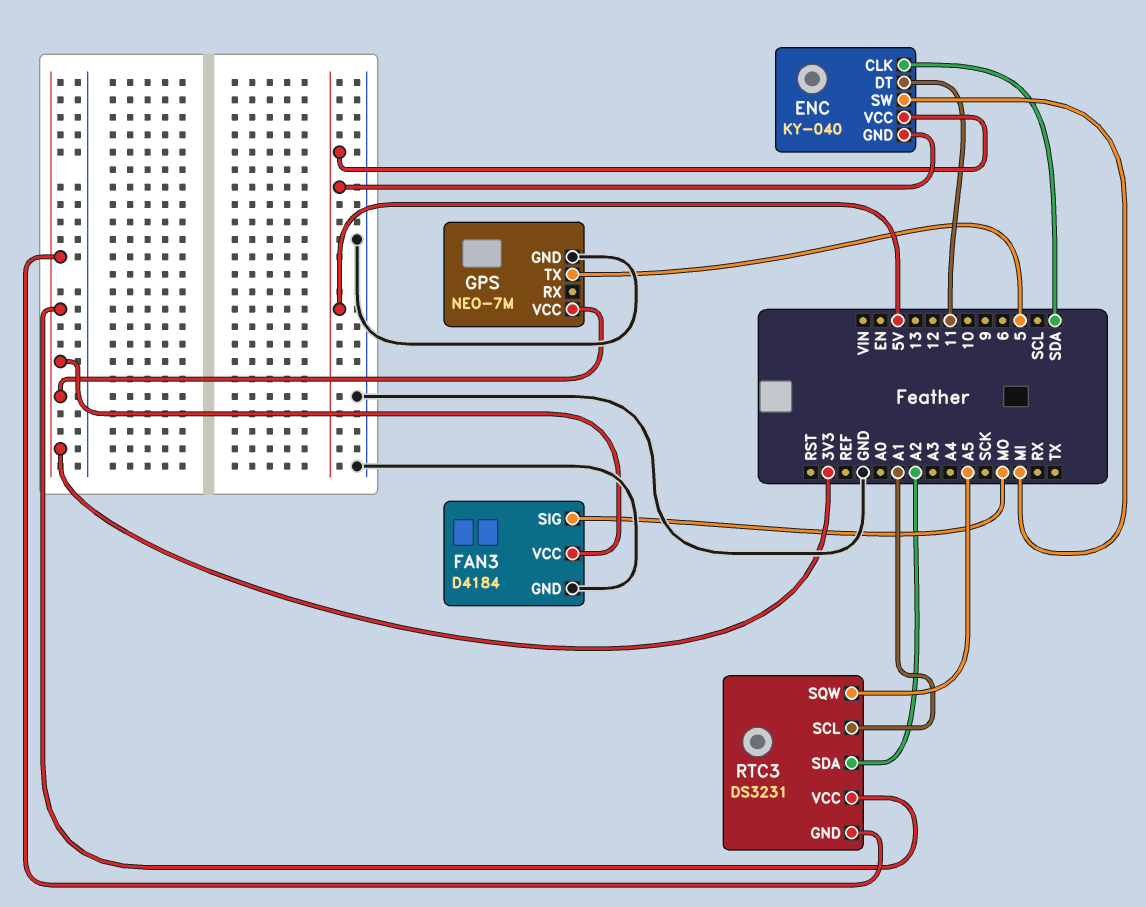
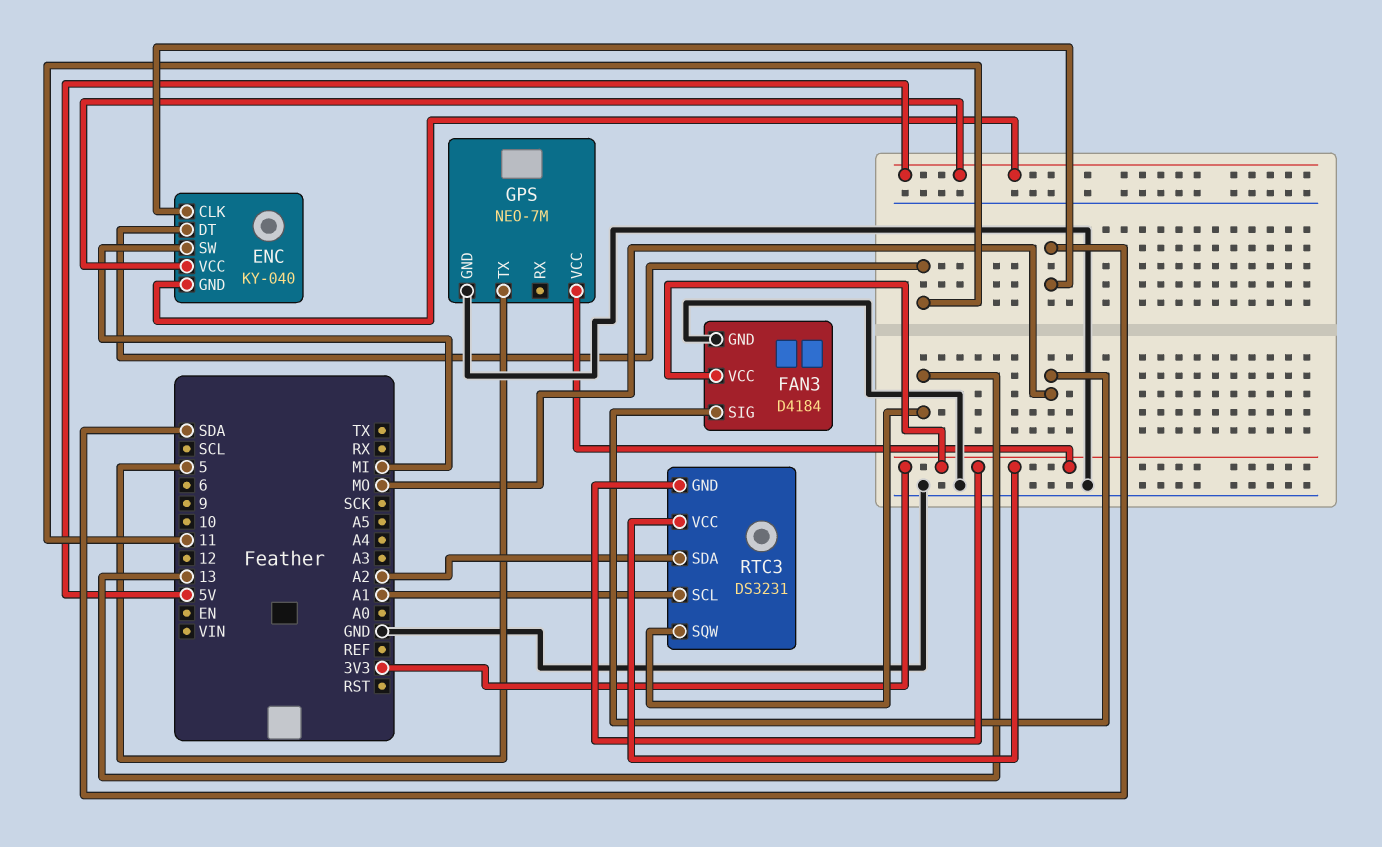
RTC3 pin SQW: A5 -> 13

